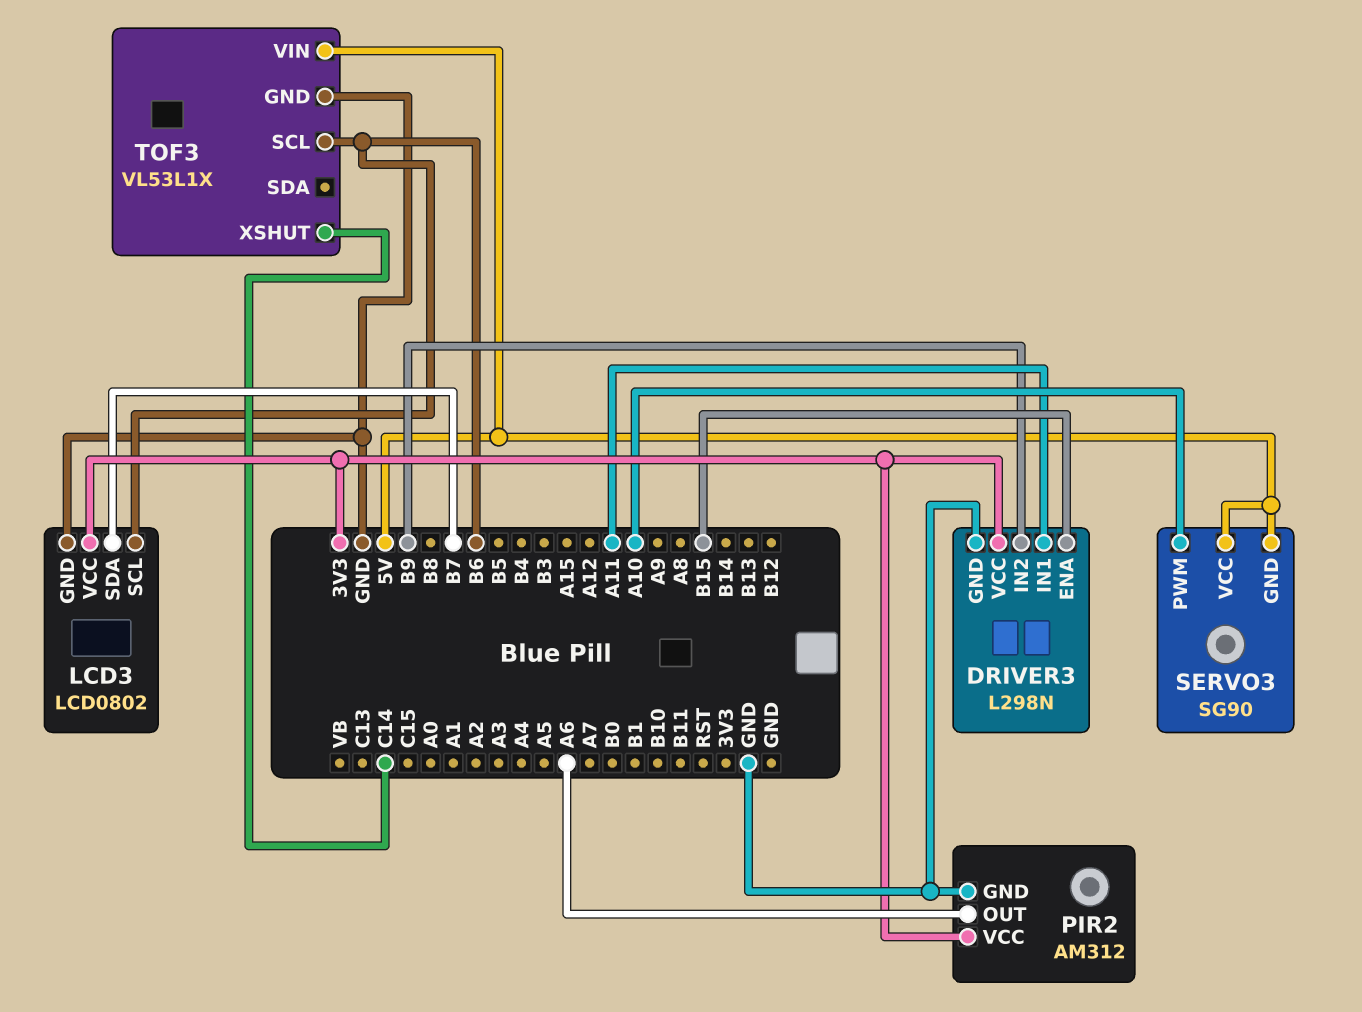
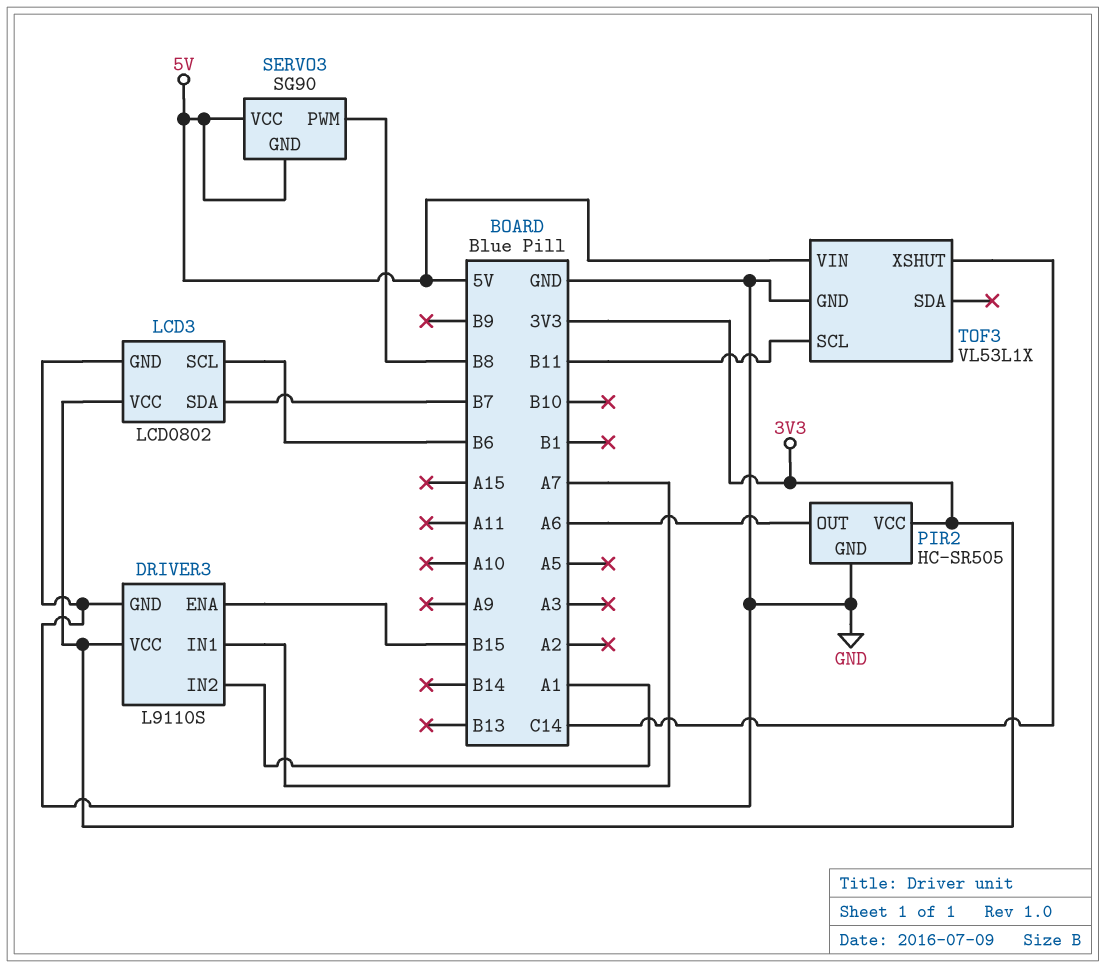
DRIVER3: L298N -> L9110S
DRIVER3 pin IN1: A11 -> A7
DRIVER3 pin IN2: B9 -> A1
PIR2: AM312 -> HC-SR505
SERVO3 pin PWM: A10 -> B8
TOF3 pin SCL: B6 -> B11

